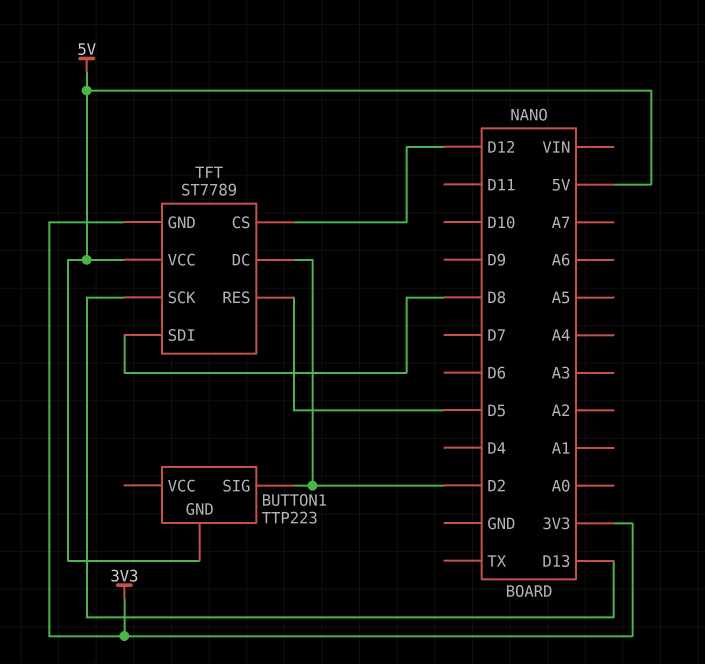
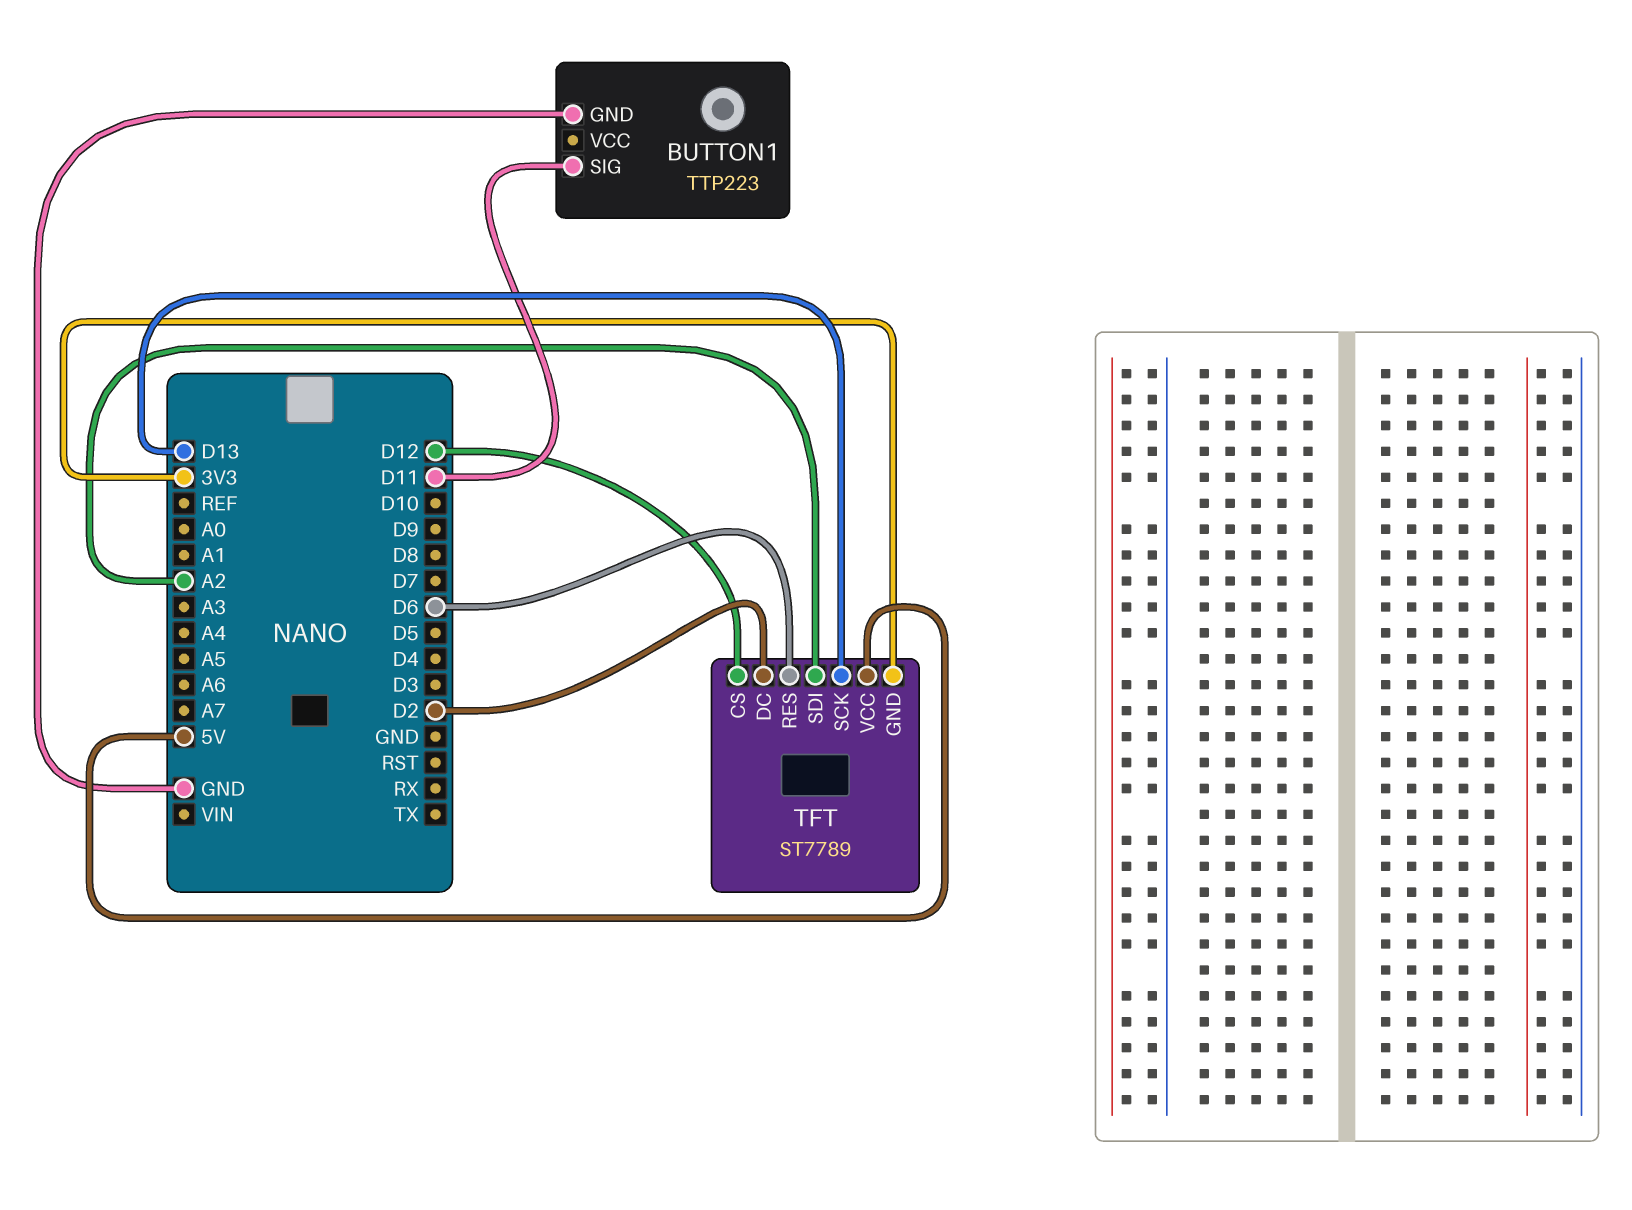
BUTTON1 pin GND: 5V -> GND
BUTTON1 pin SIG: D2 -> D11
TFT pin RES: D5 -> D6
TFT pin SDI: D8 -> A2

